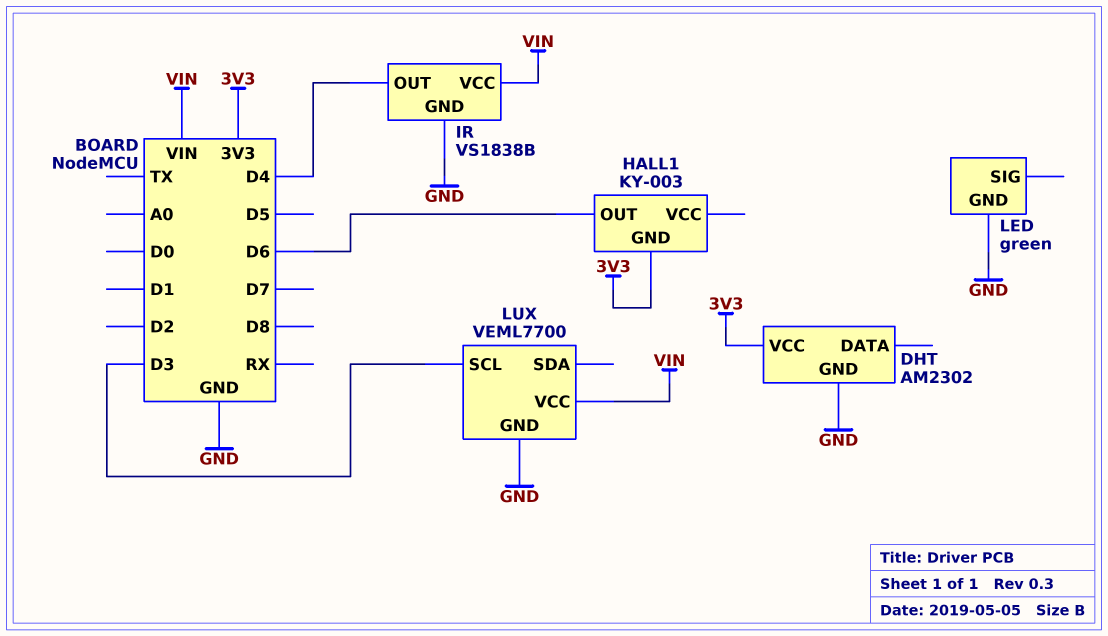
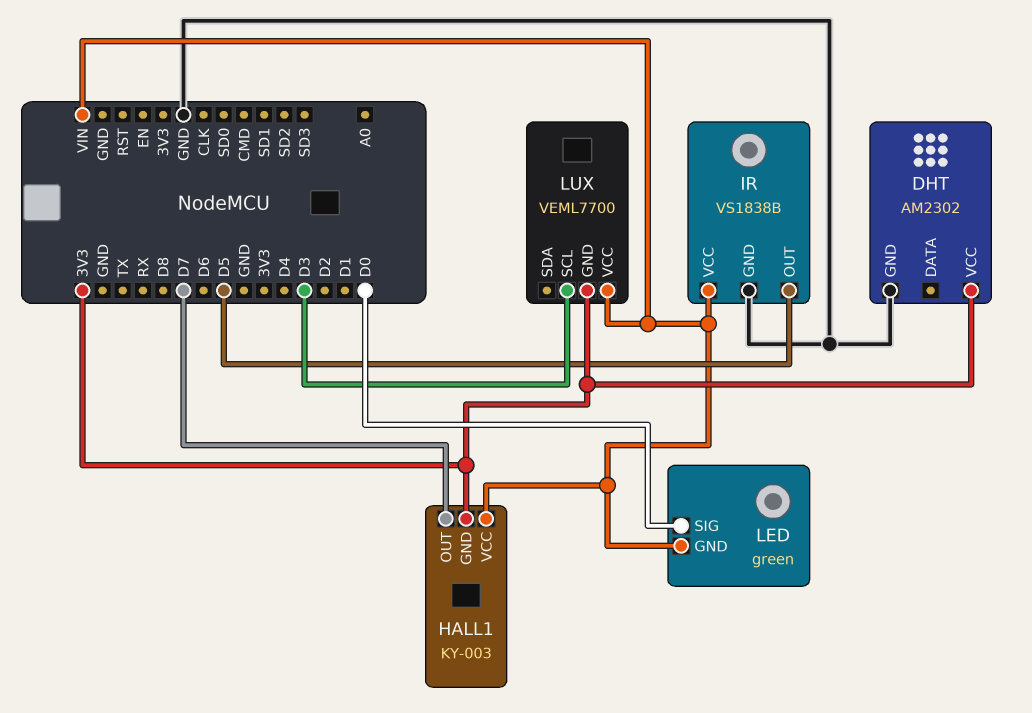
HALL1 pin OUT: D6 -> D7
HALL1 pin VCC: none -> VIN
IR pin OUT: D4 -> D5
LED pin GND: GND -> VIN
LED pin SIG: none -> D0
LUX pin GND: GND -> 3V3

